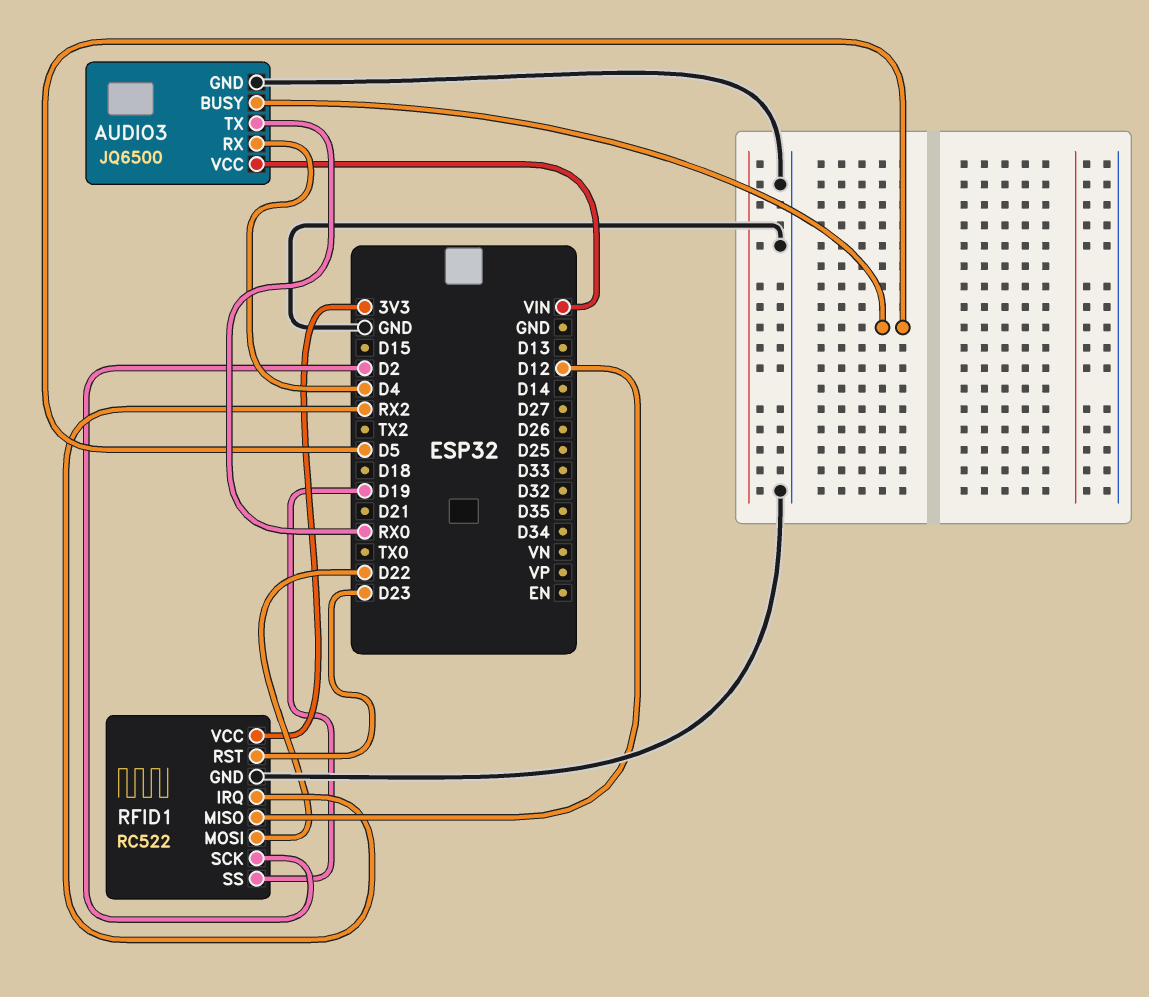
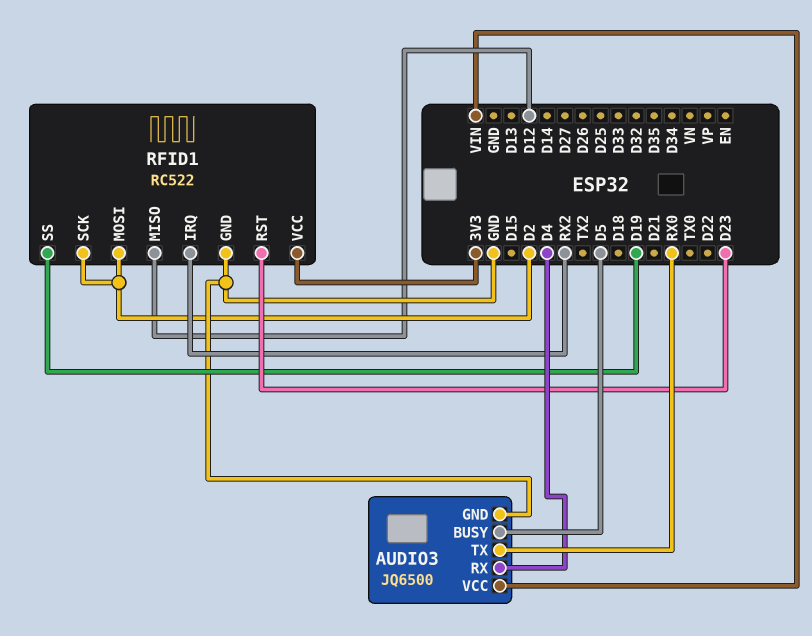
RFID1 pin MOSI: D22 -> D2

